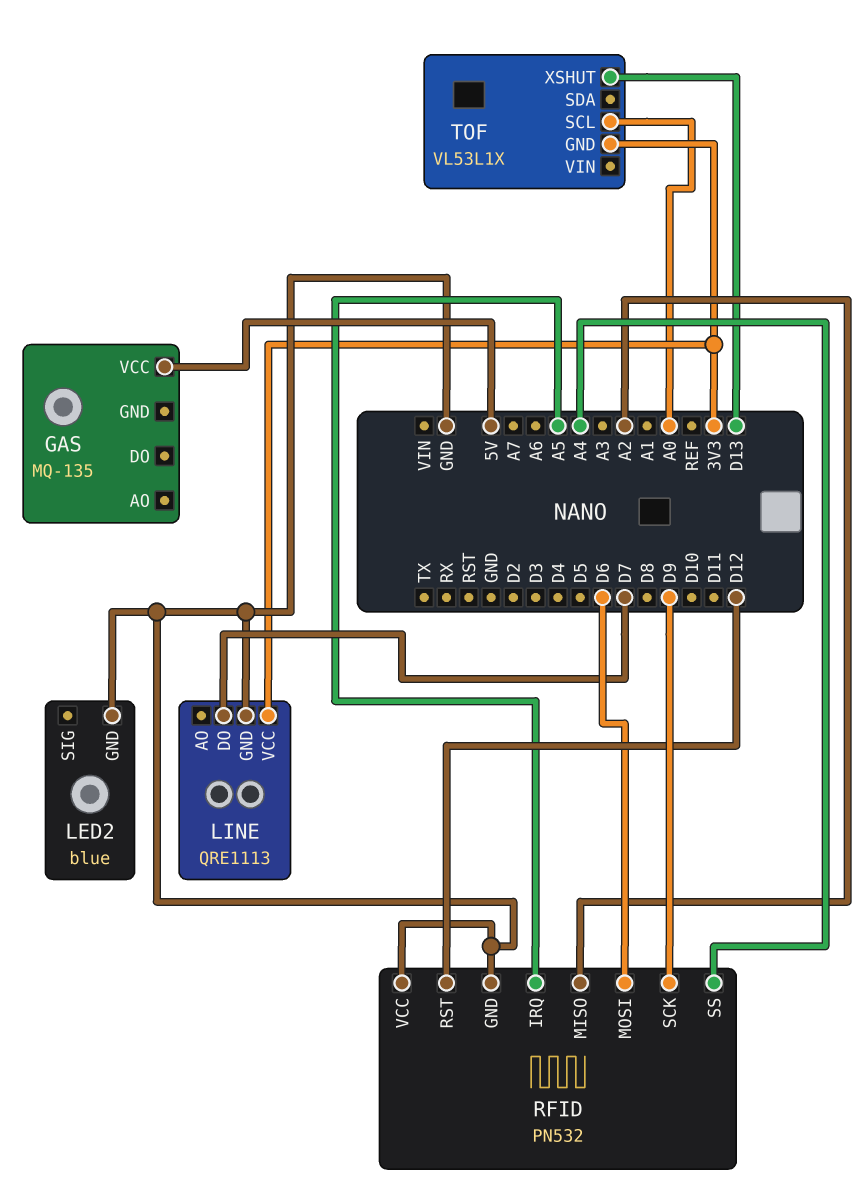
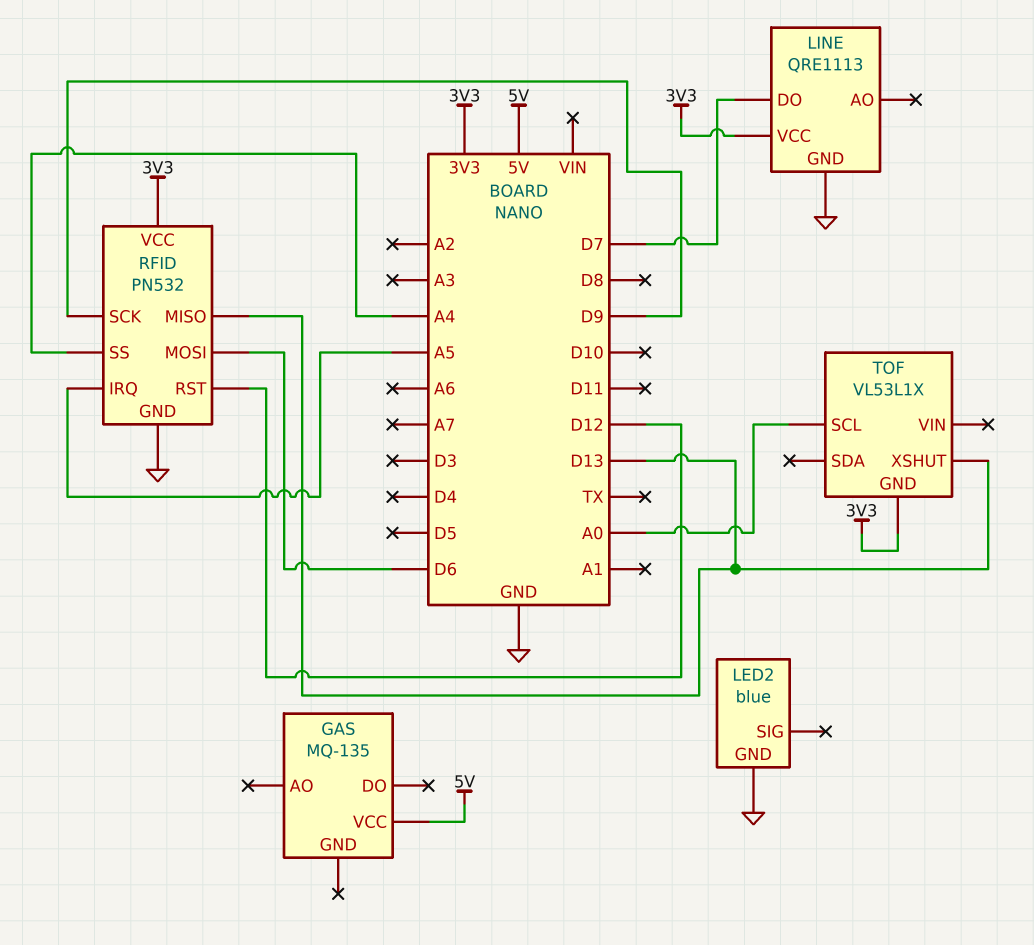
RFID pin MISO: A2 -> D13
RFID pin VCC: GND -> 3V3

